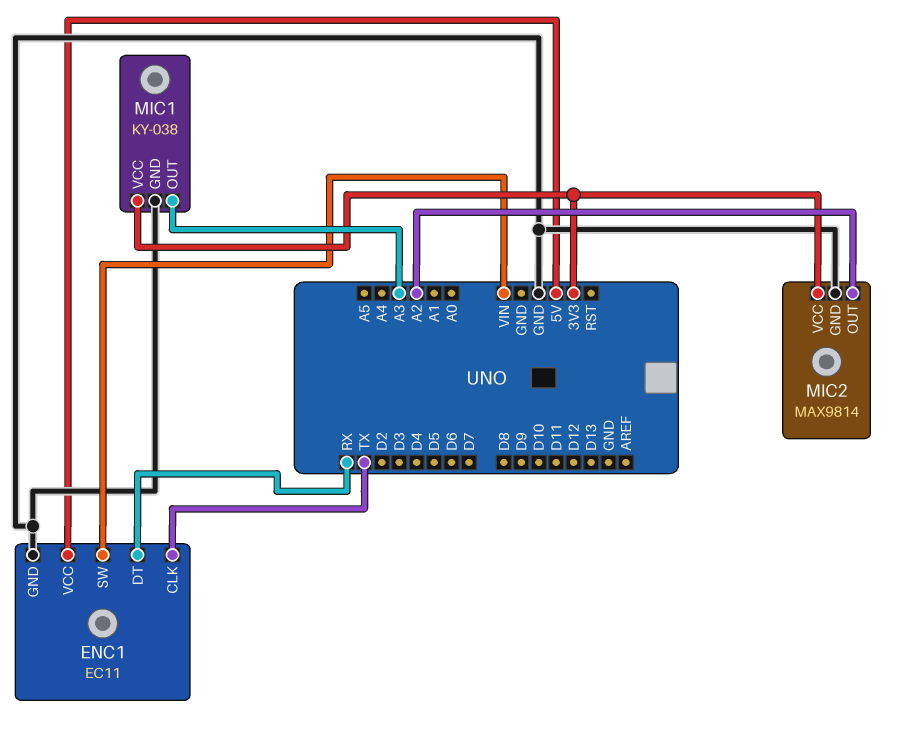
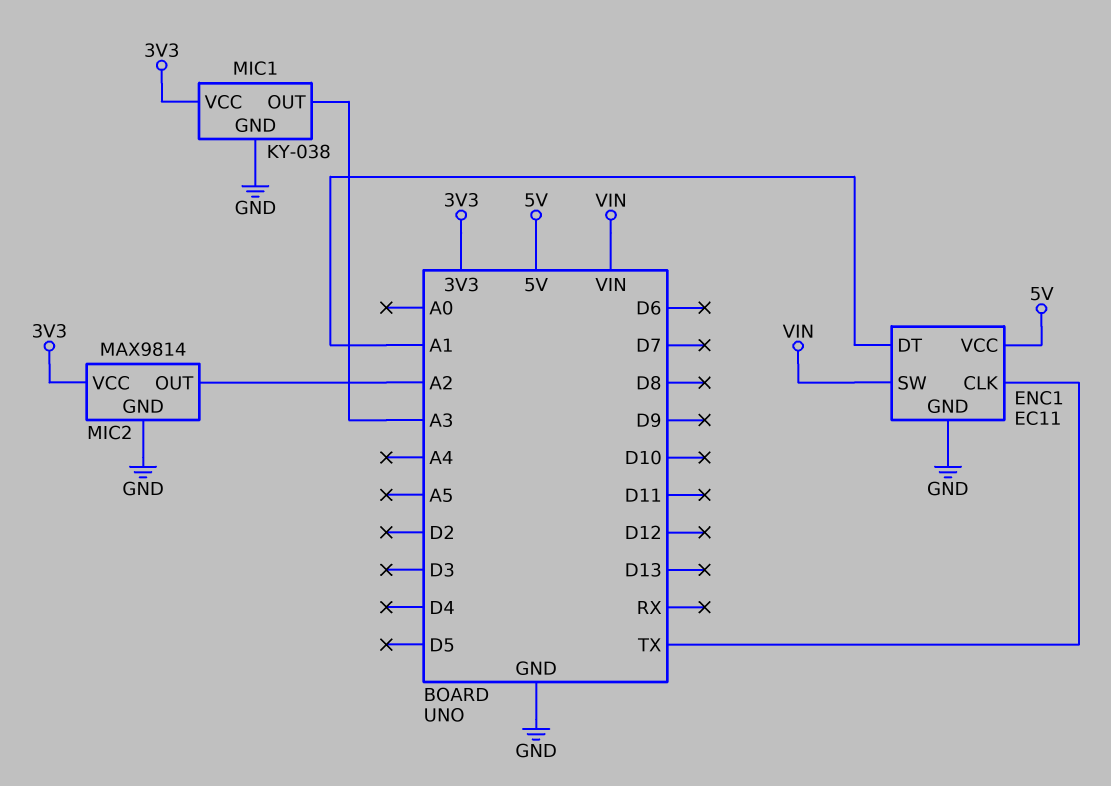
ENC1 pin DT: RX -> A1

